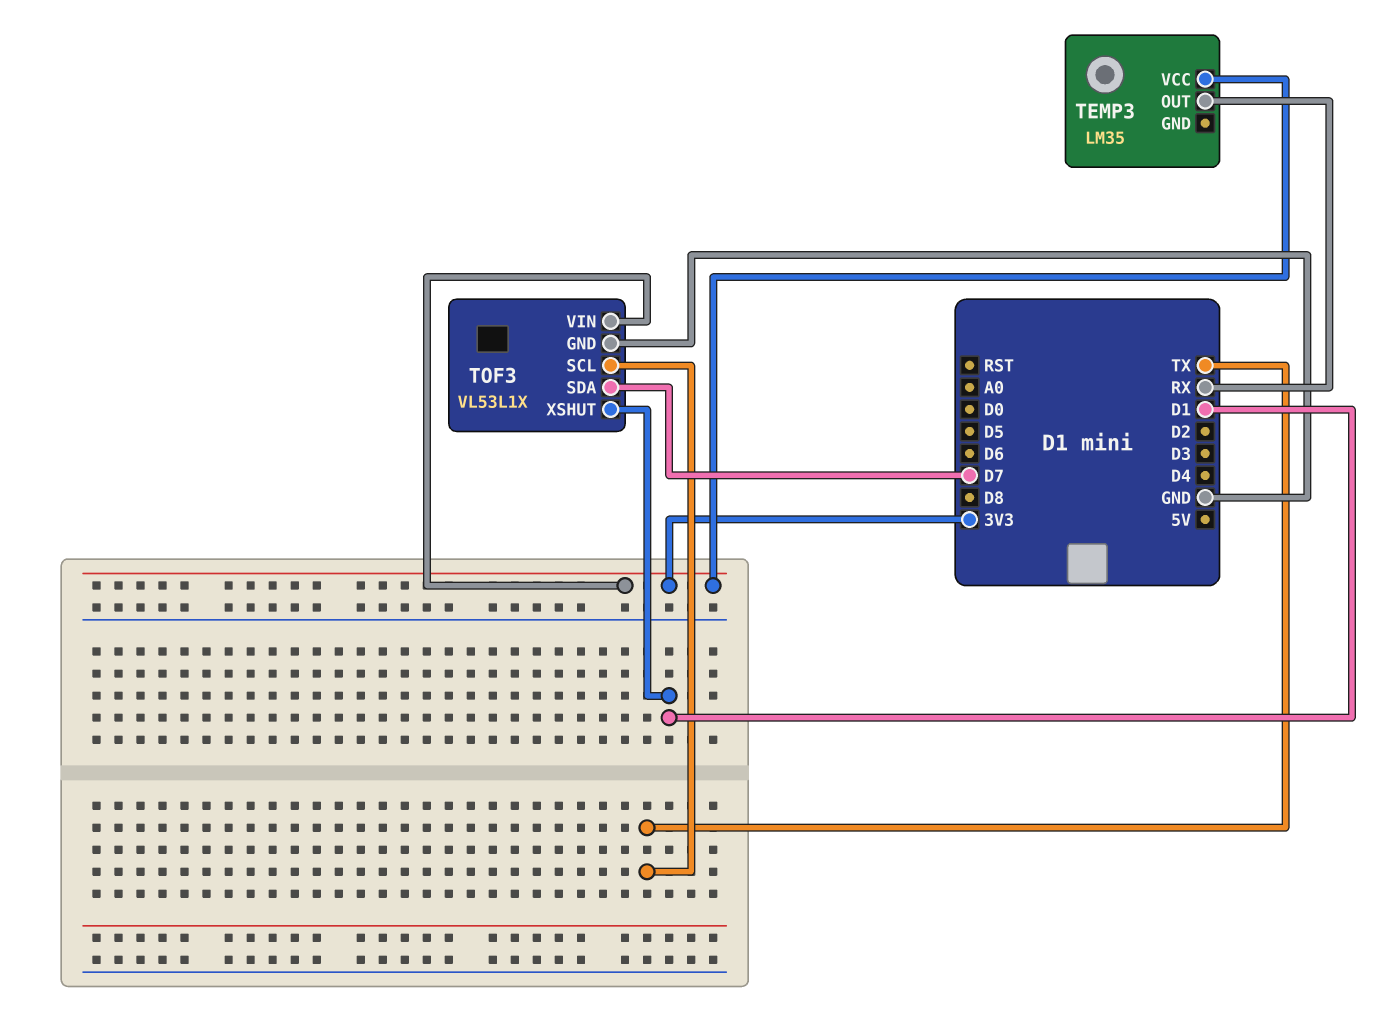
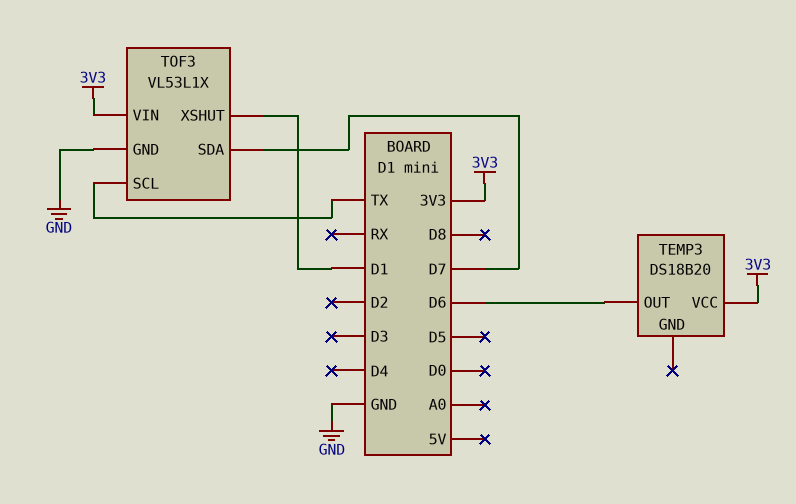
TEMP3: LM35 -> DS18B20
TEMP3 pin OUT: RX -> D6

